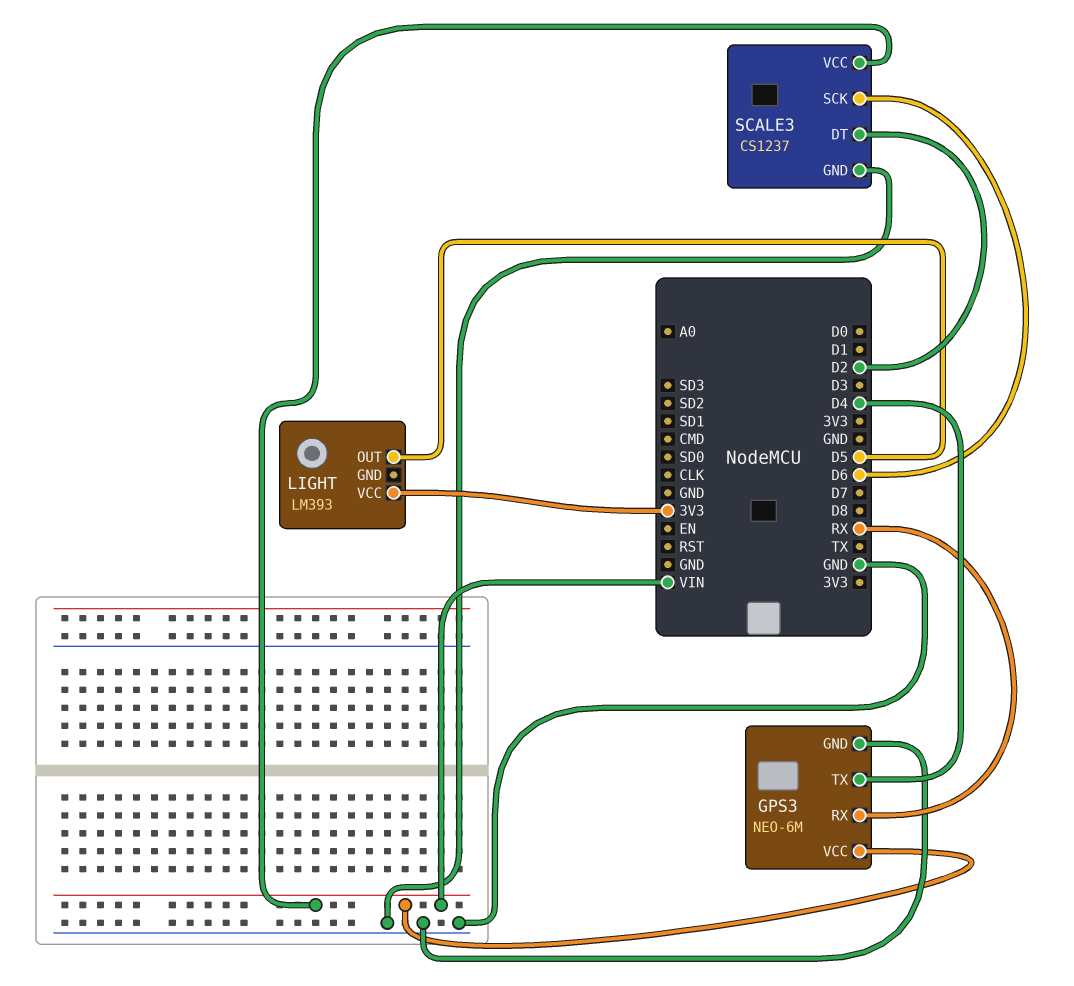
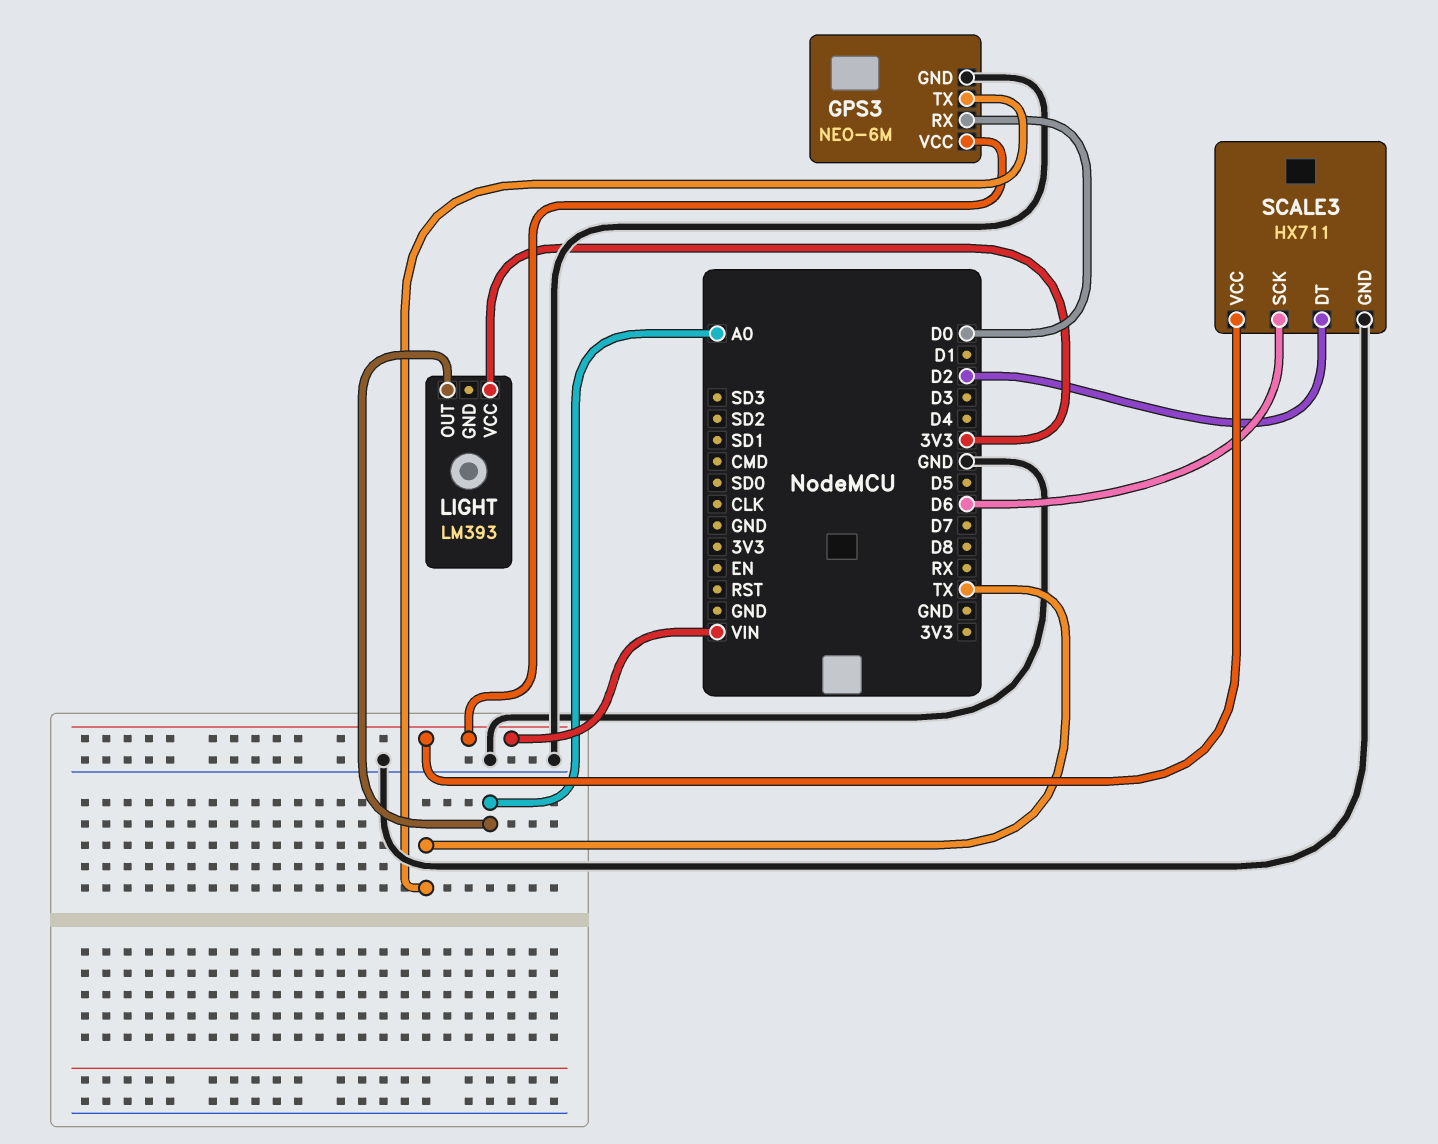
GPS3 pin RX: RX -> D0
GPS3 pin TX: D4 -> TX
LIGHT pin OUT: D5 -> A0
SCALE3: CS1237 -> HX711

